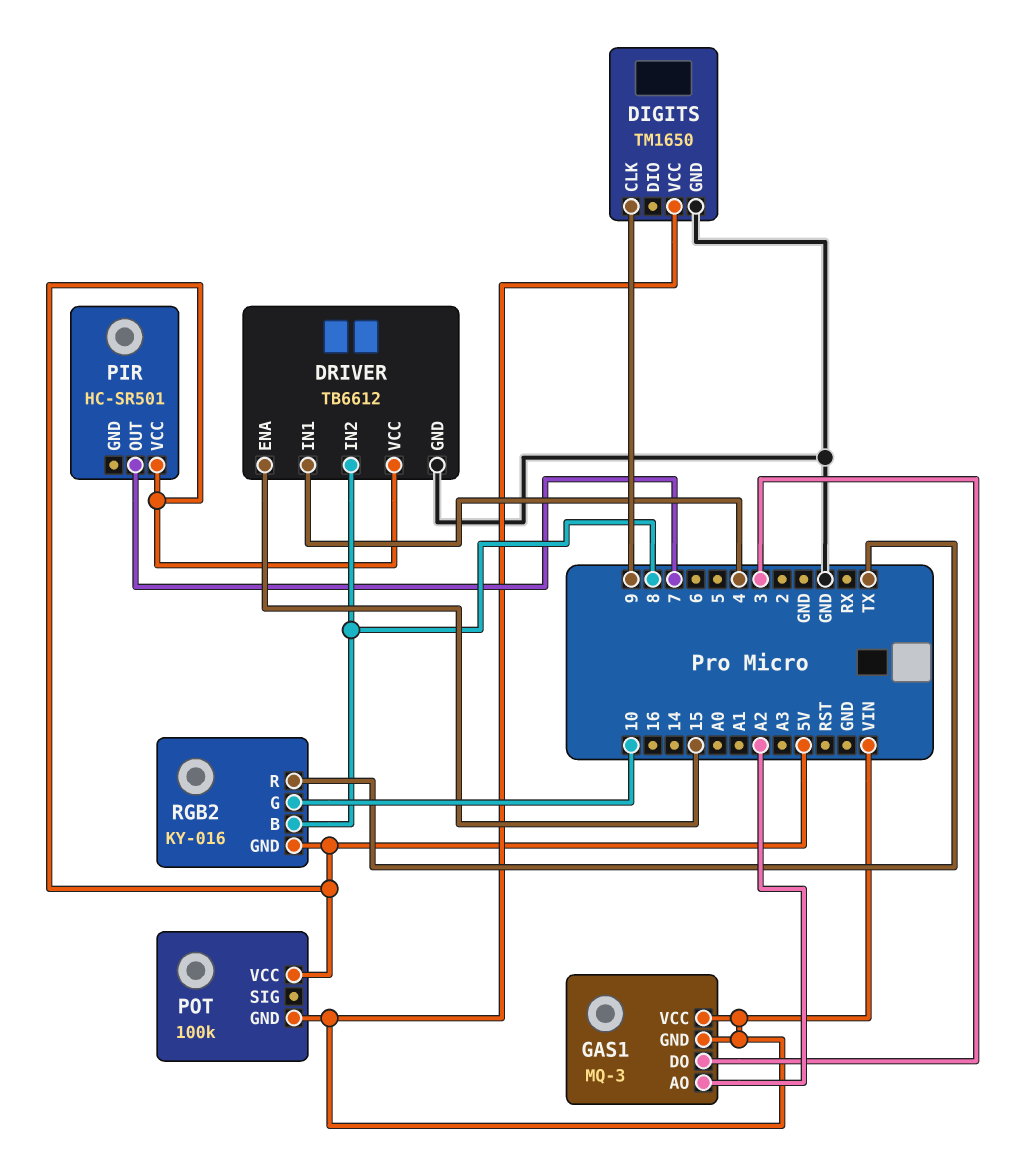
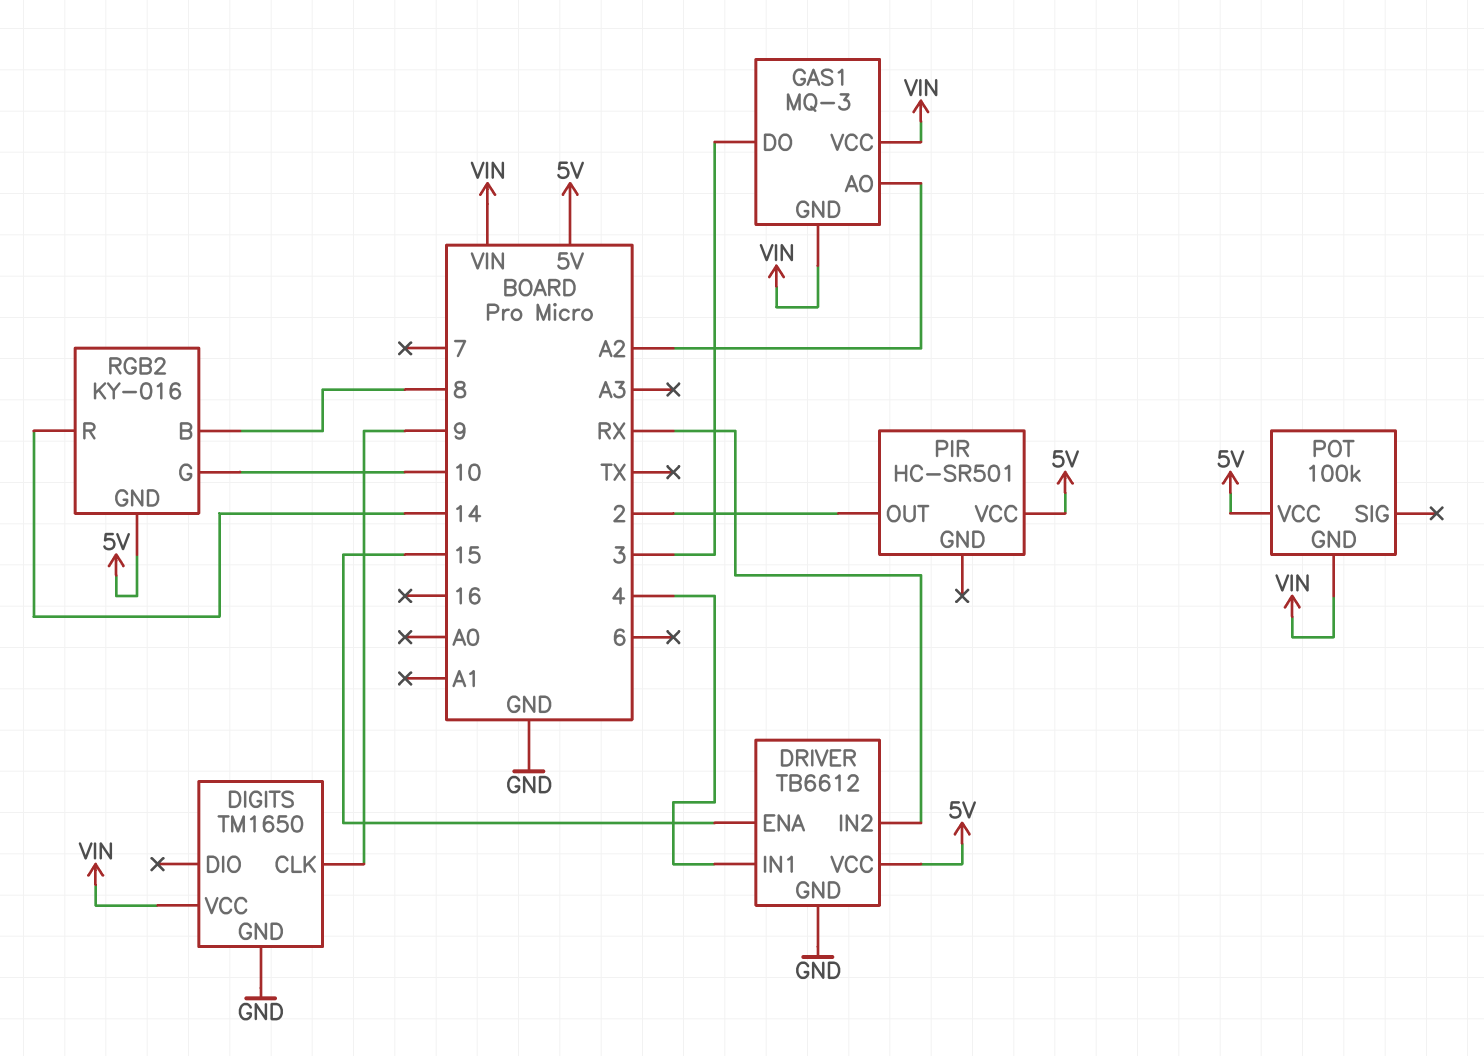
DRIVER pin IN2: 8 -> RX
PIR pin OUT: 7 -> 2
RGB2 pin R: TX -> 14

